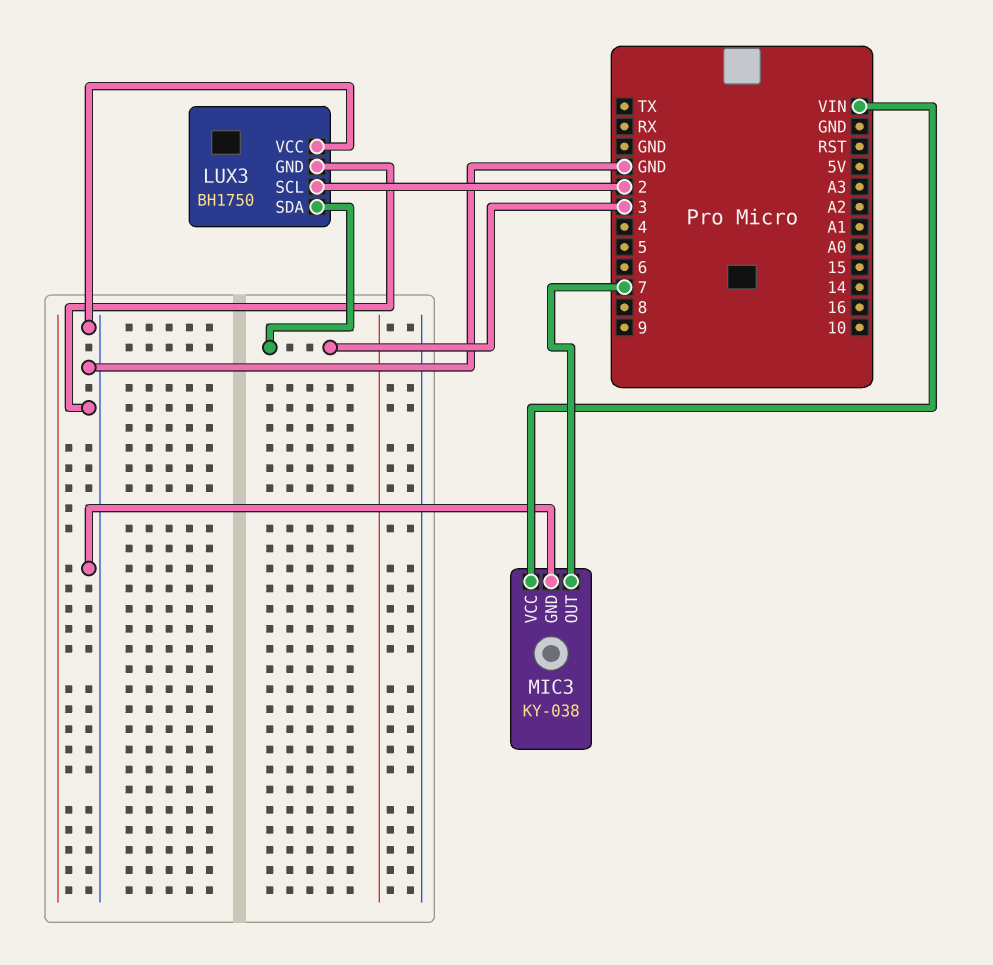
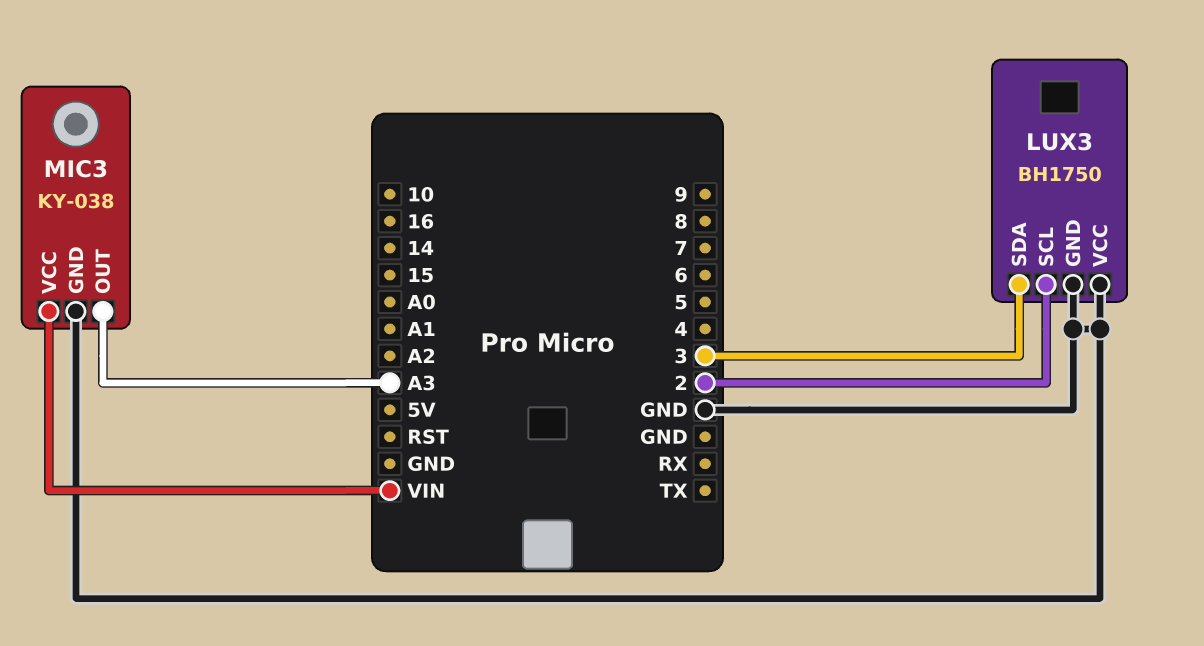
MIC3 pin OUT: 7 -> A3

